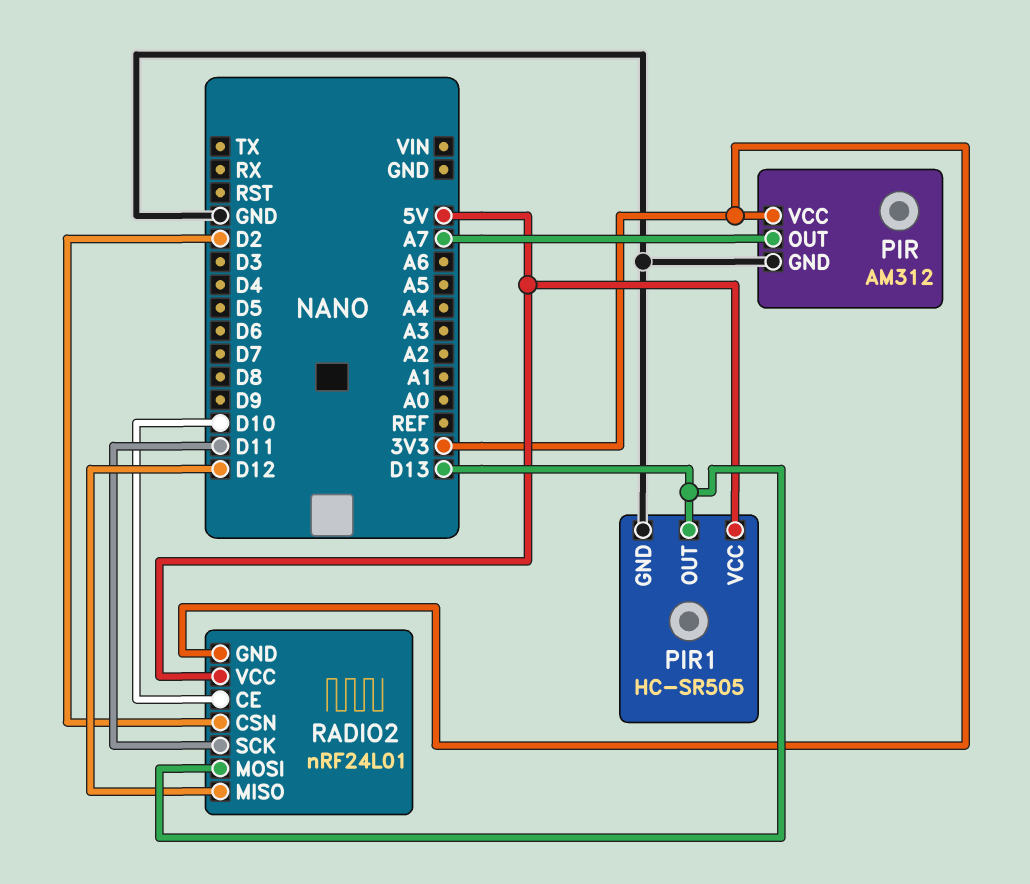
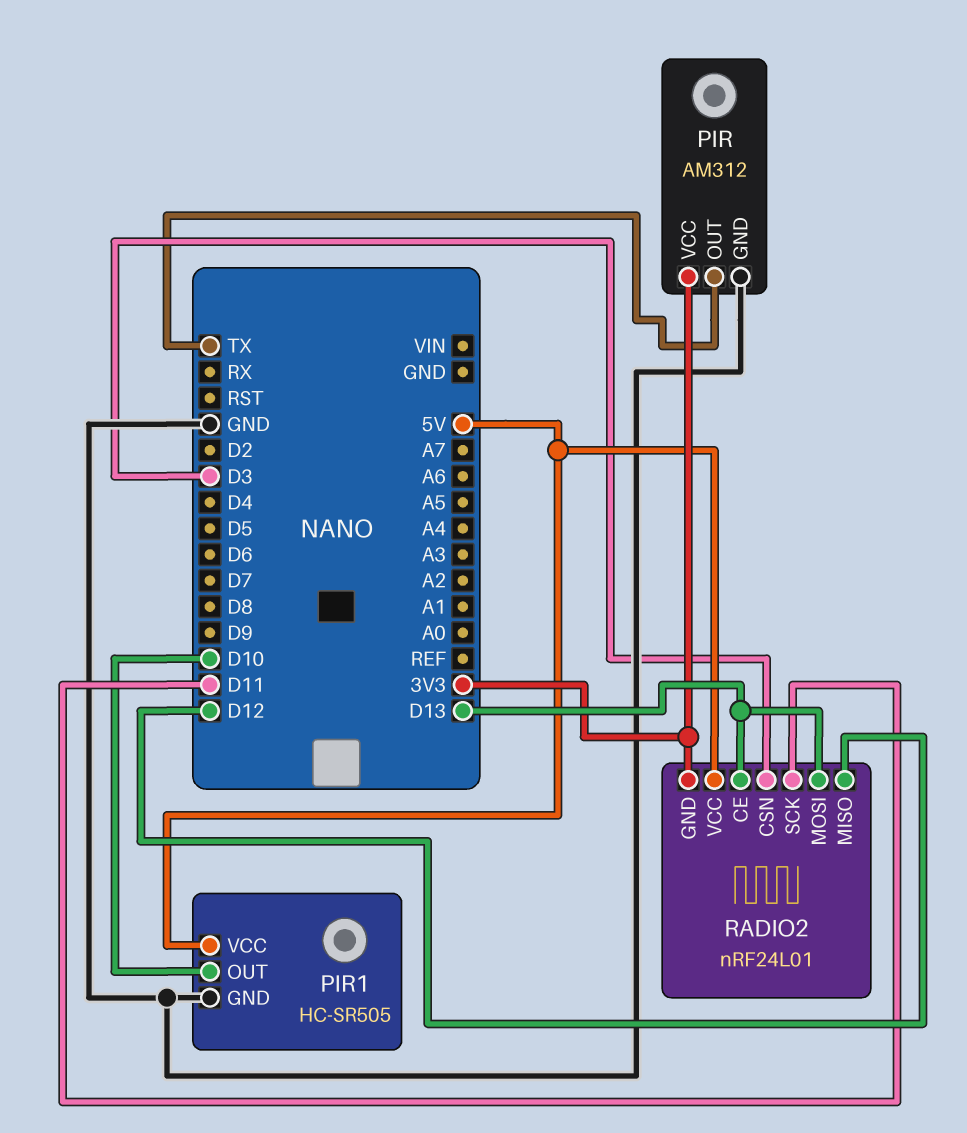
PIR pin OUT: A7 -> TX
PIR1 pin OUT: D13 -> D10
RADIO2 pin CE: D10 -> D13
RADIO2 pin CSN: D2 -> D3

